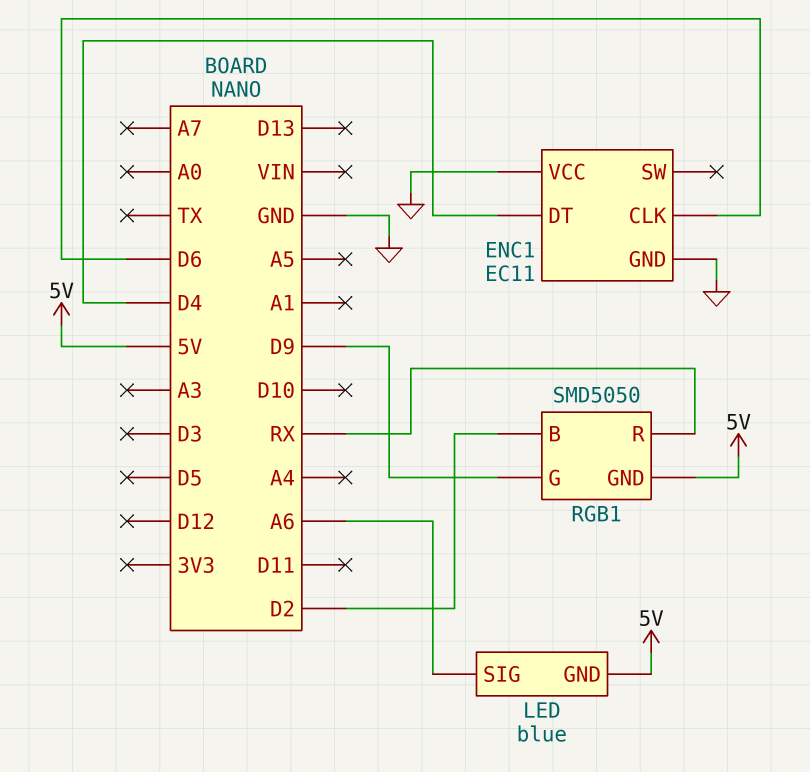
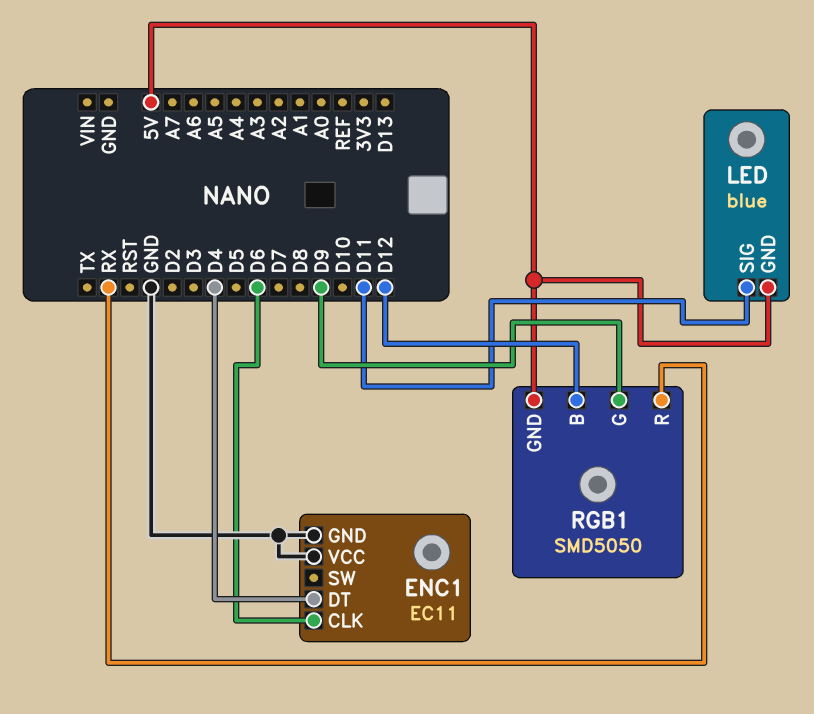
LED pin SIG: A6 -> D11
RGB1 pin B: D2 -> D12

